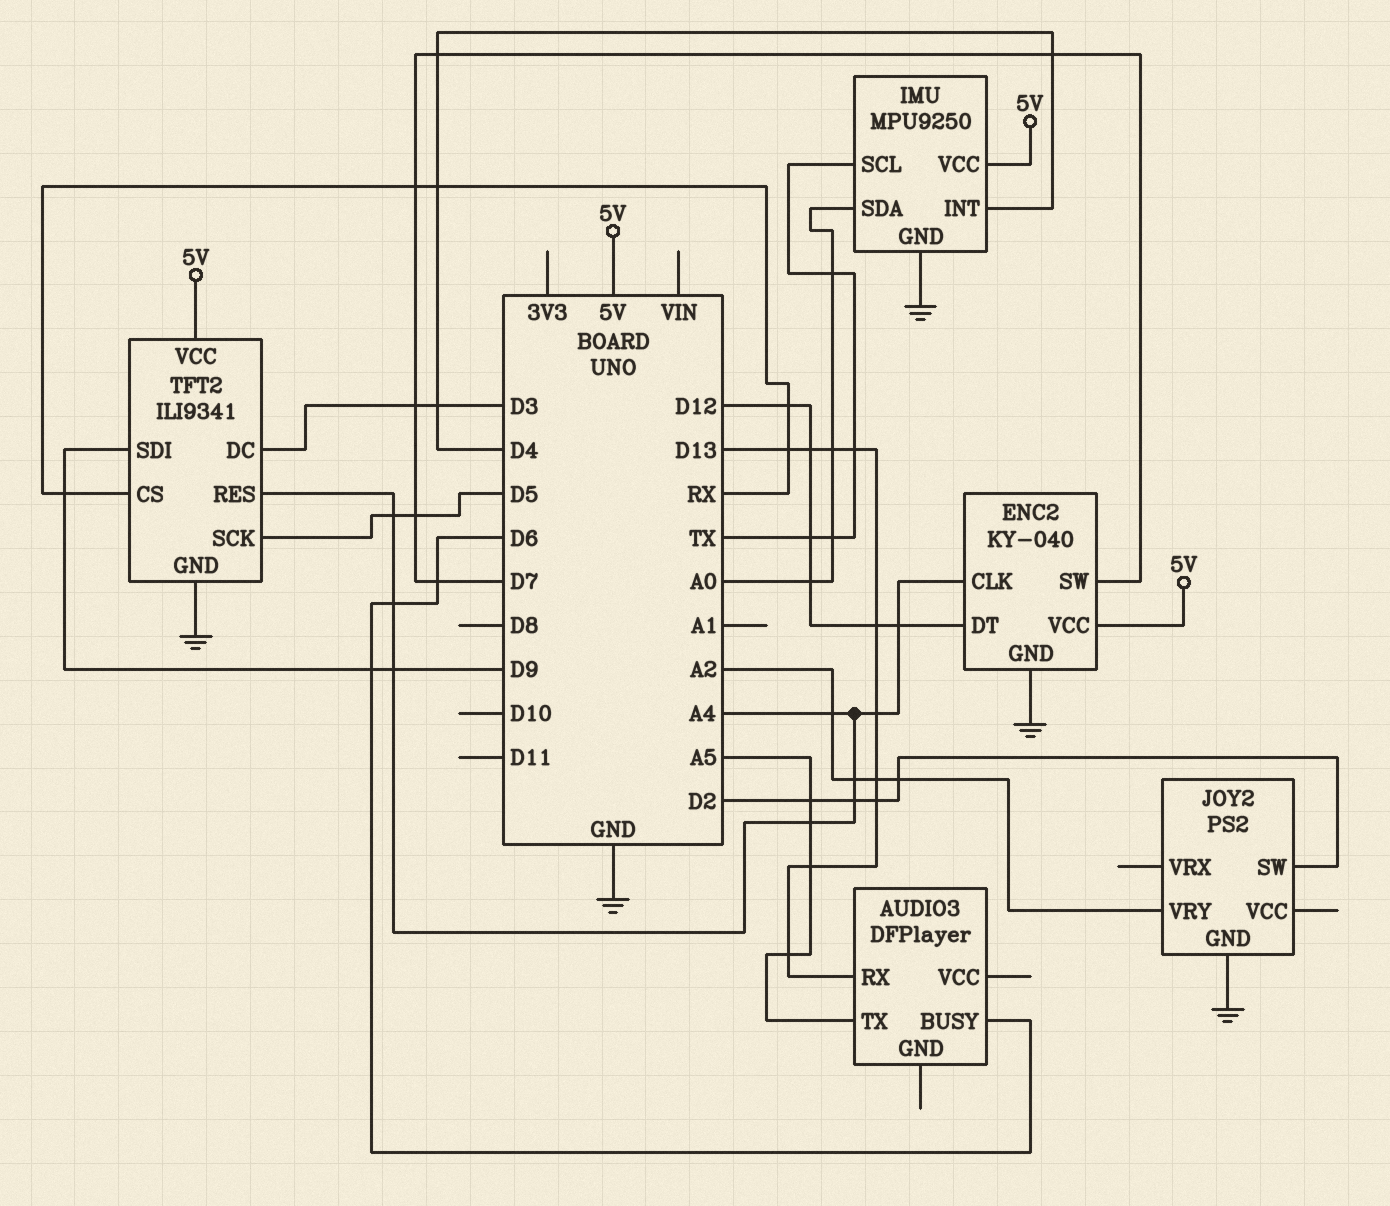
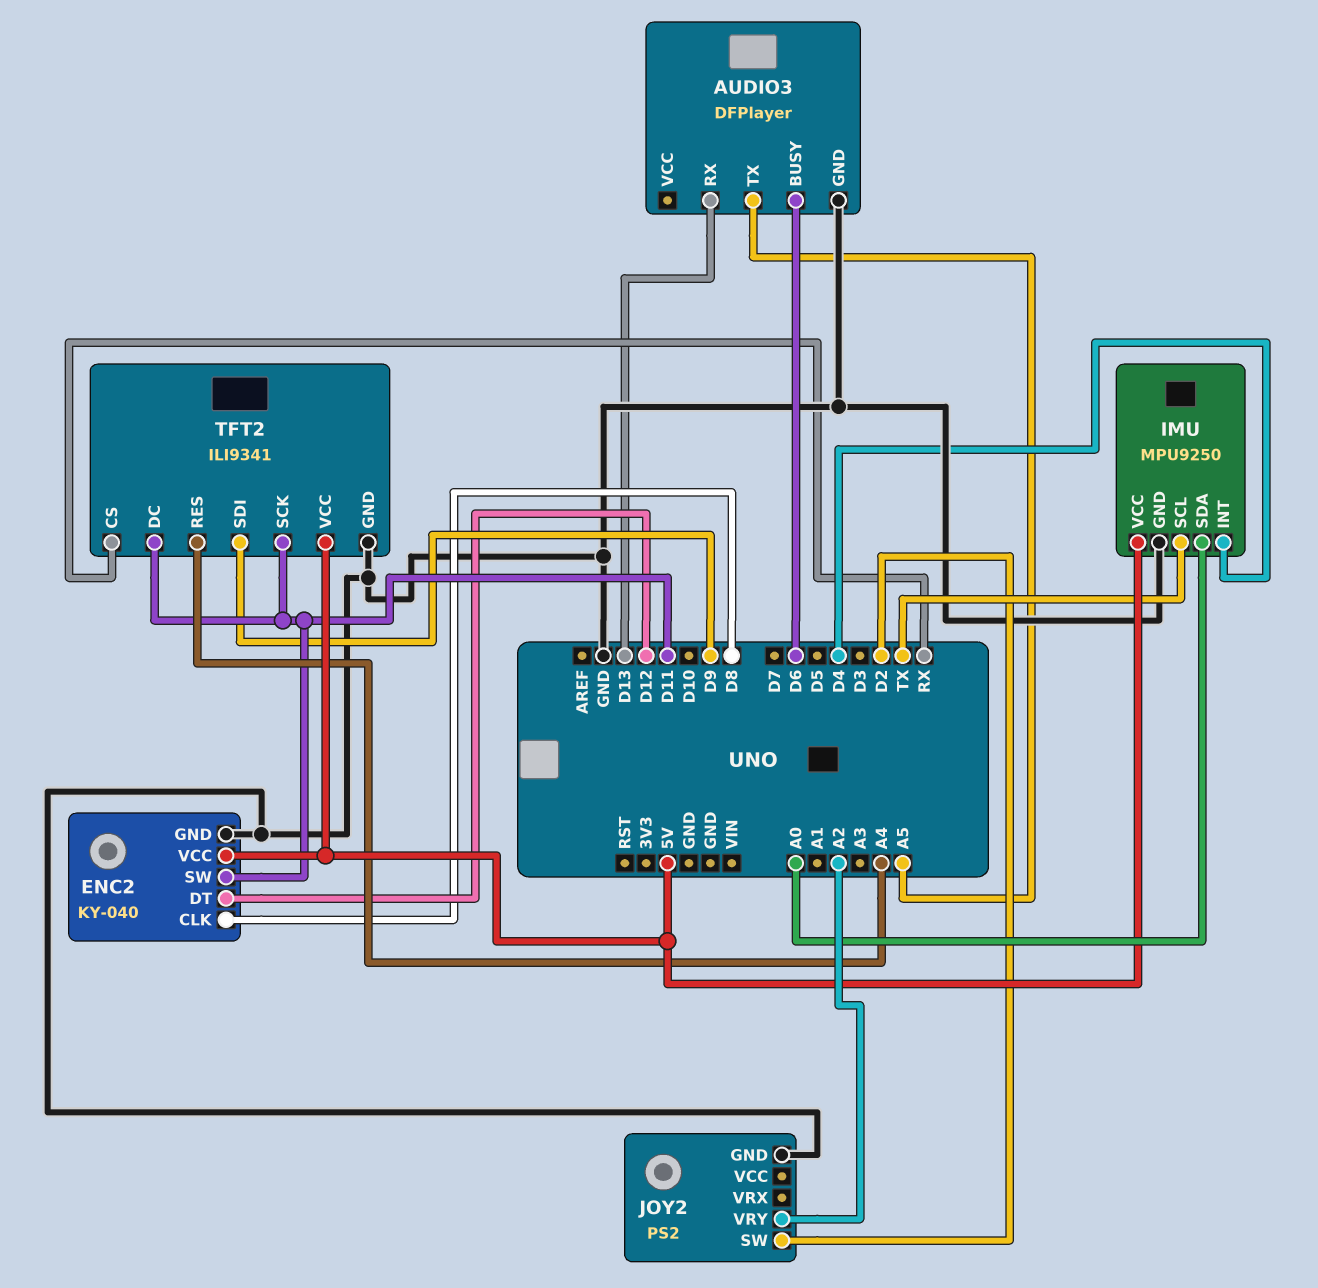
AUDIO3 pin GND: none -> GND
ENC2 pin CLK: A4 -> D8
ENC2 pin SW: D7 -> D11
TFT2 pin DC: D3 -> D11
TFT2 pin SCK: D5 -> D11

